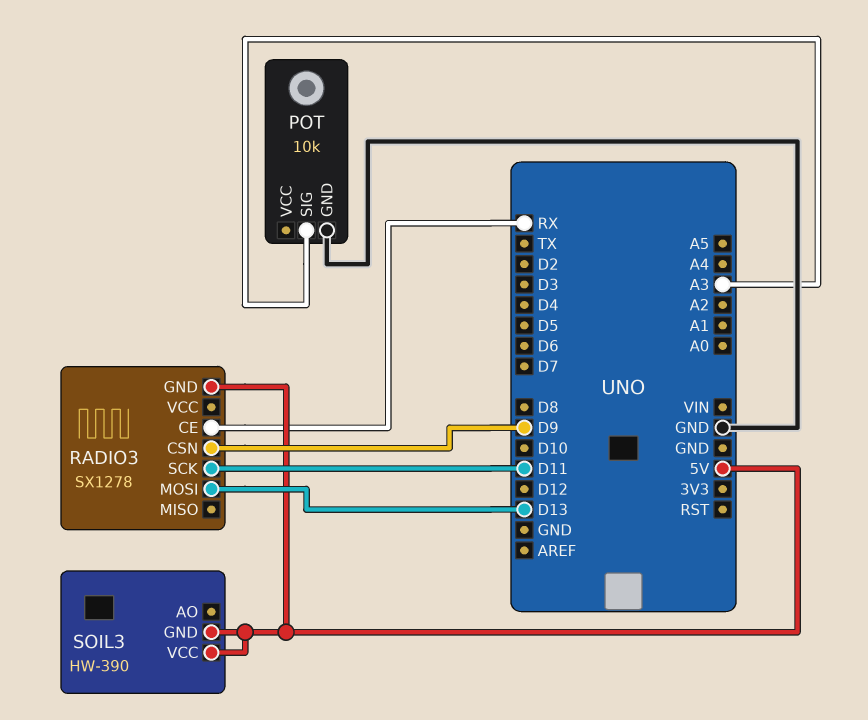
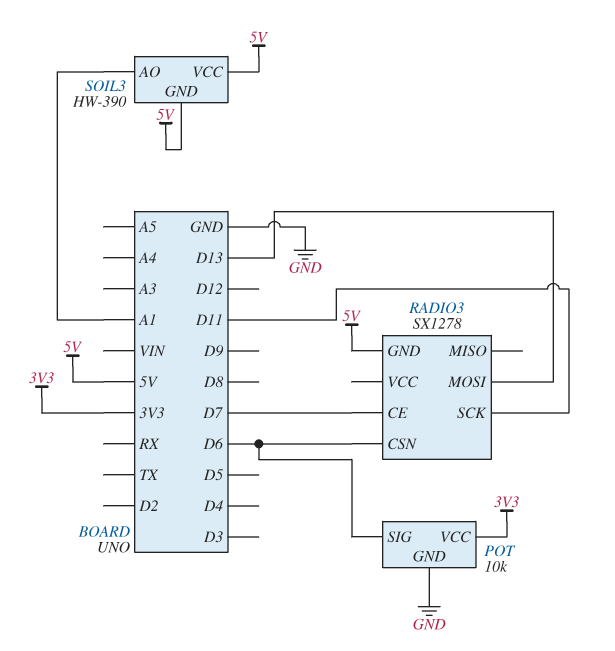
POT pin SIG: A3 -> D6
POT pin VCC: none -> 3V3
RADIO3 pin CE: RX -> D7
RADIO3 pin CSN: D9 -> D6
SOIL3 pin AO: none -> A1

